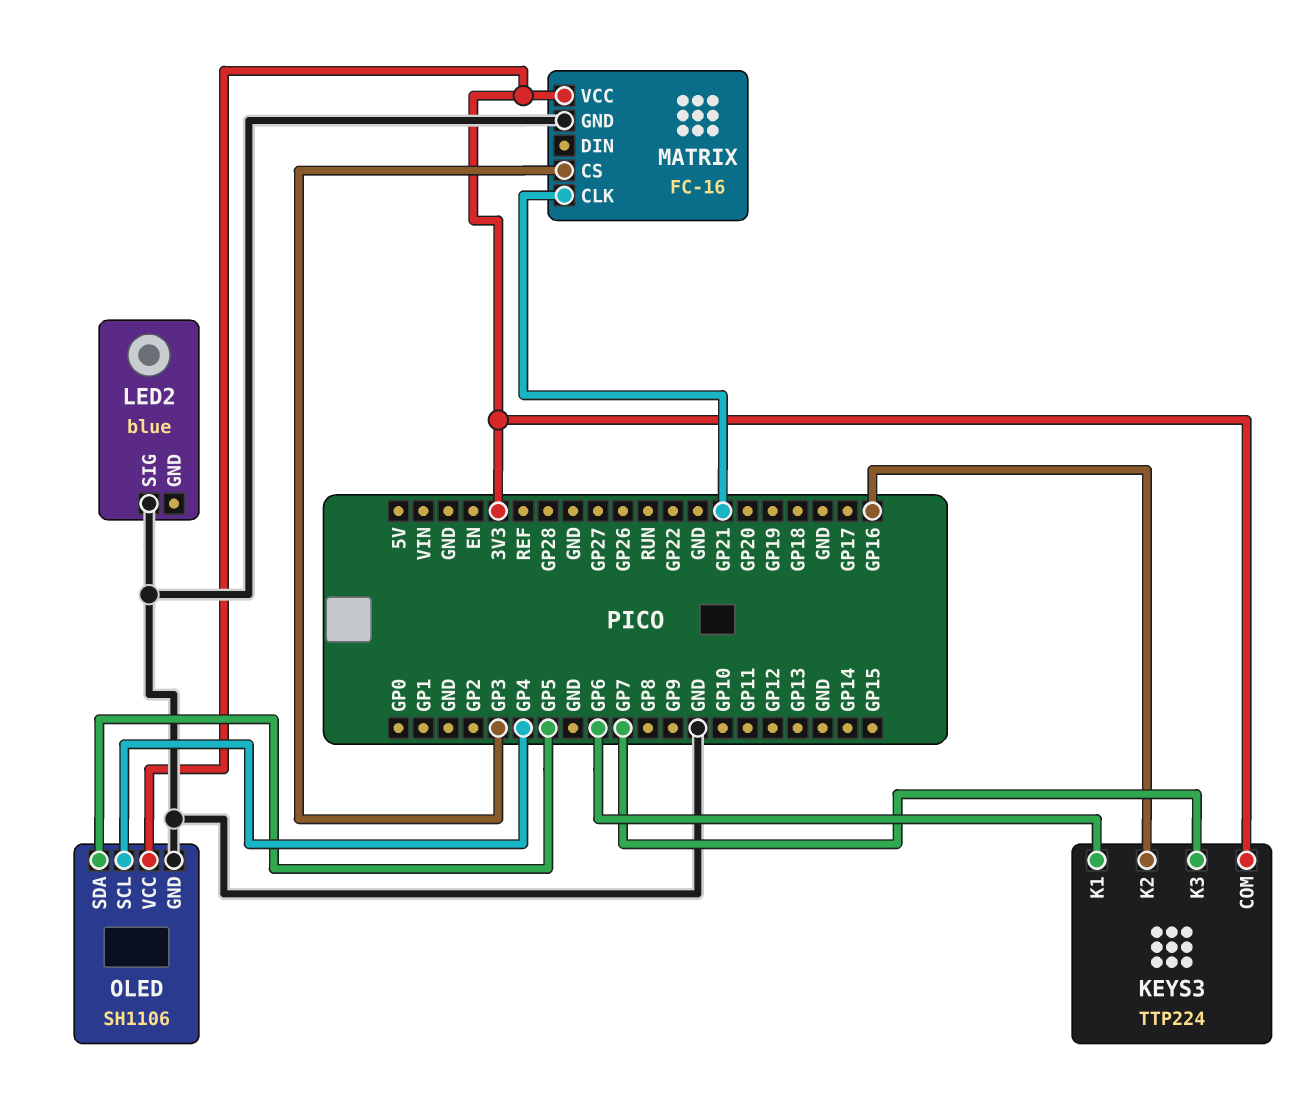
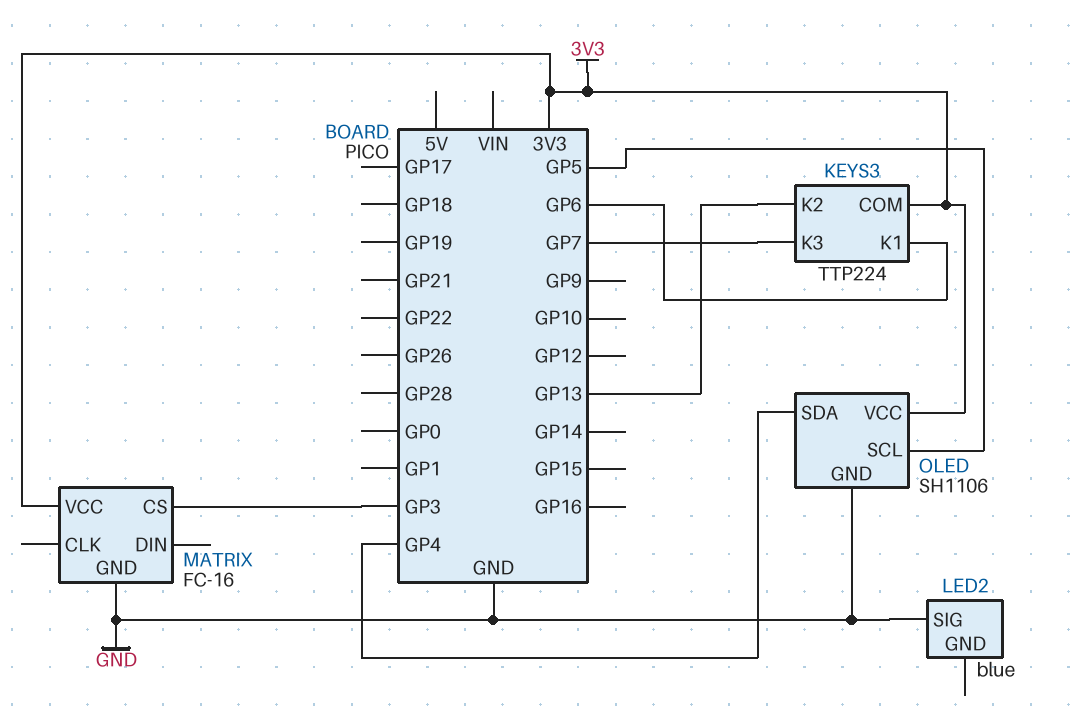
KEYS3 pin K2: GP16 -> GP13
MATRIX pin CLK: GP21 -> none
OLED pin SCL: GP4 -> GP5
OLED pin SDA: GP5 -> GP4

